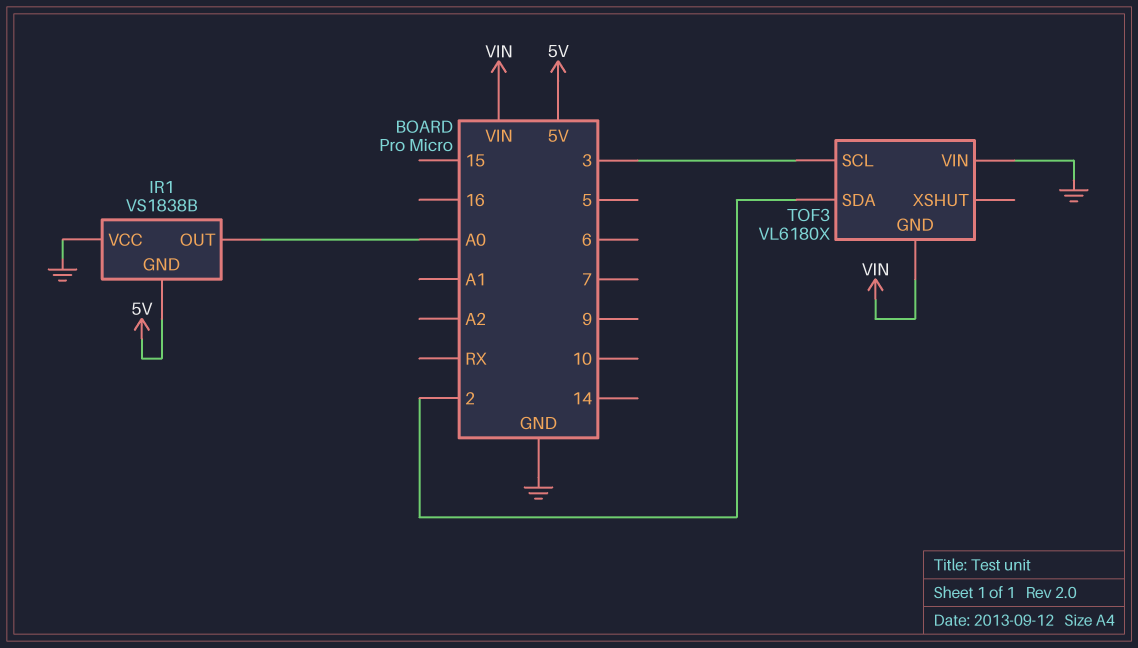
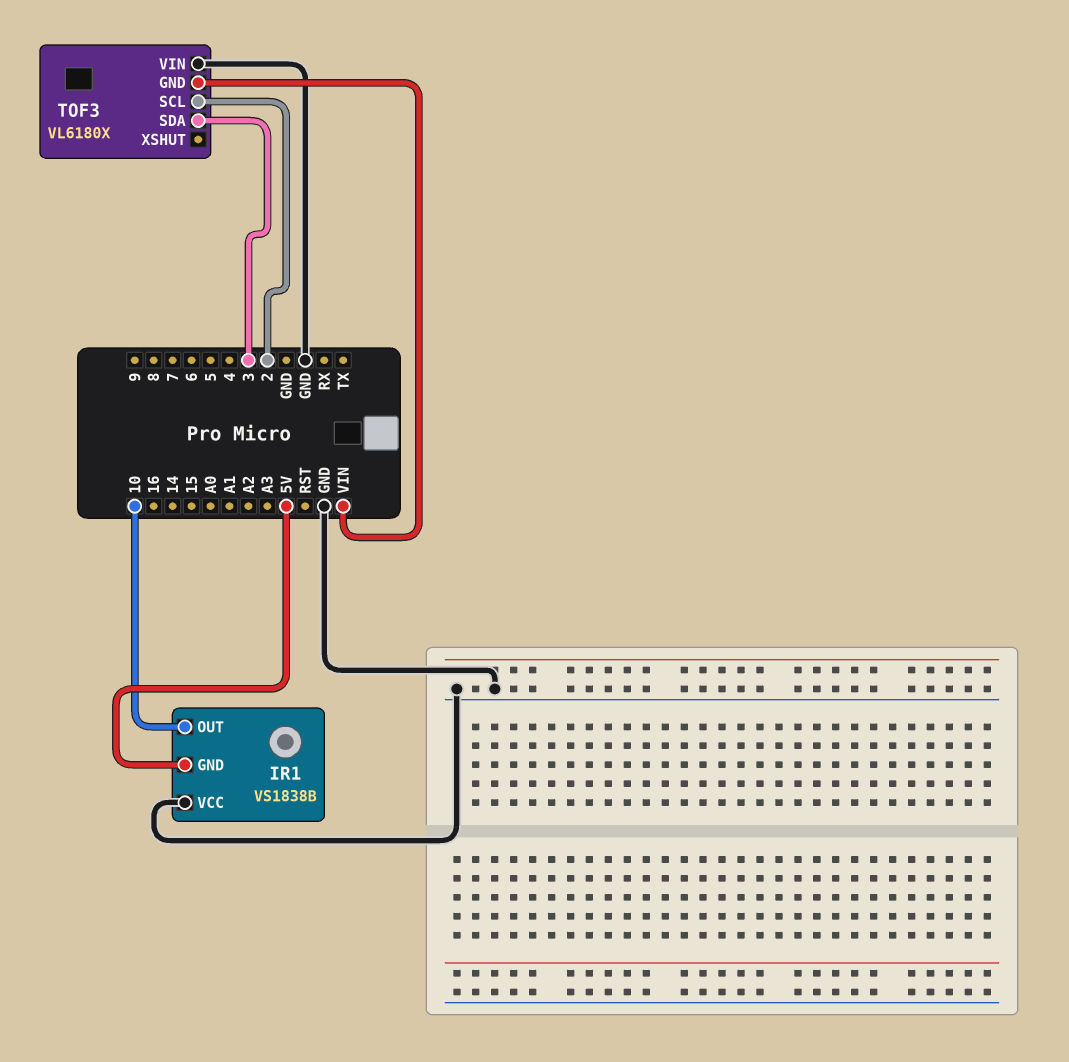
IR1 pin OUT: A0 -> 10
TOF3 pin SCL: 3 -> 2
TOF3 pin SDA: 2 -> 3

